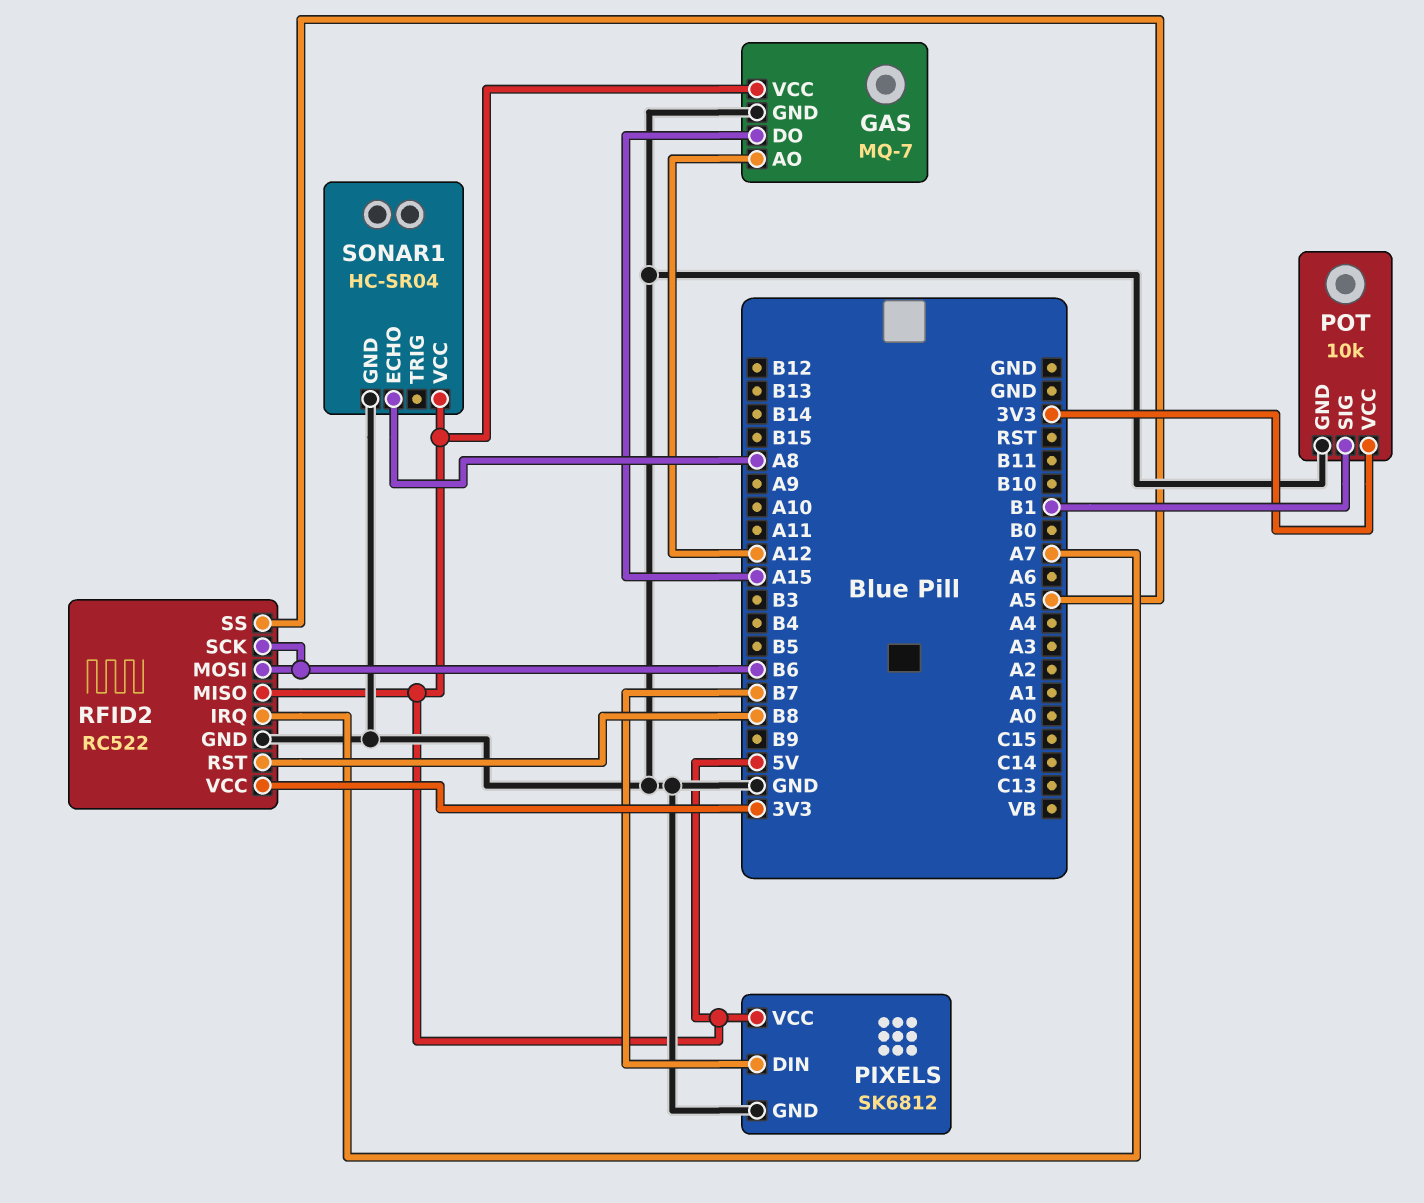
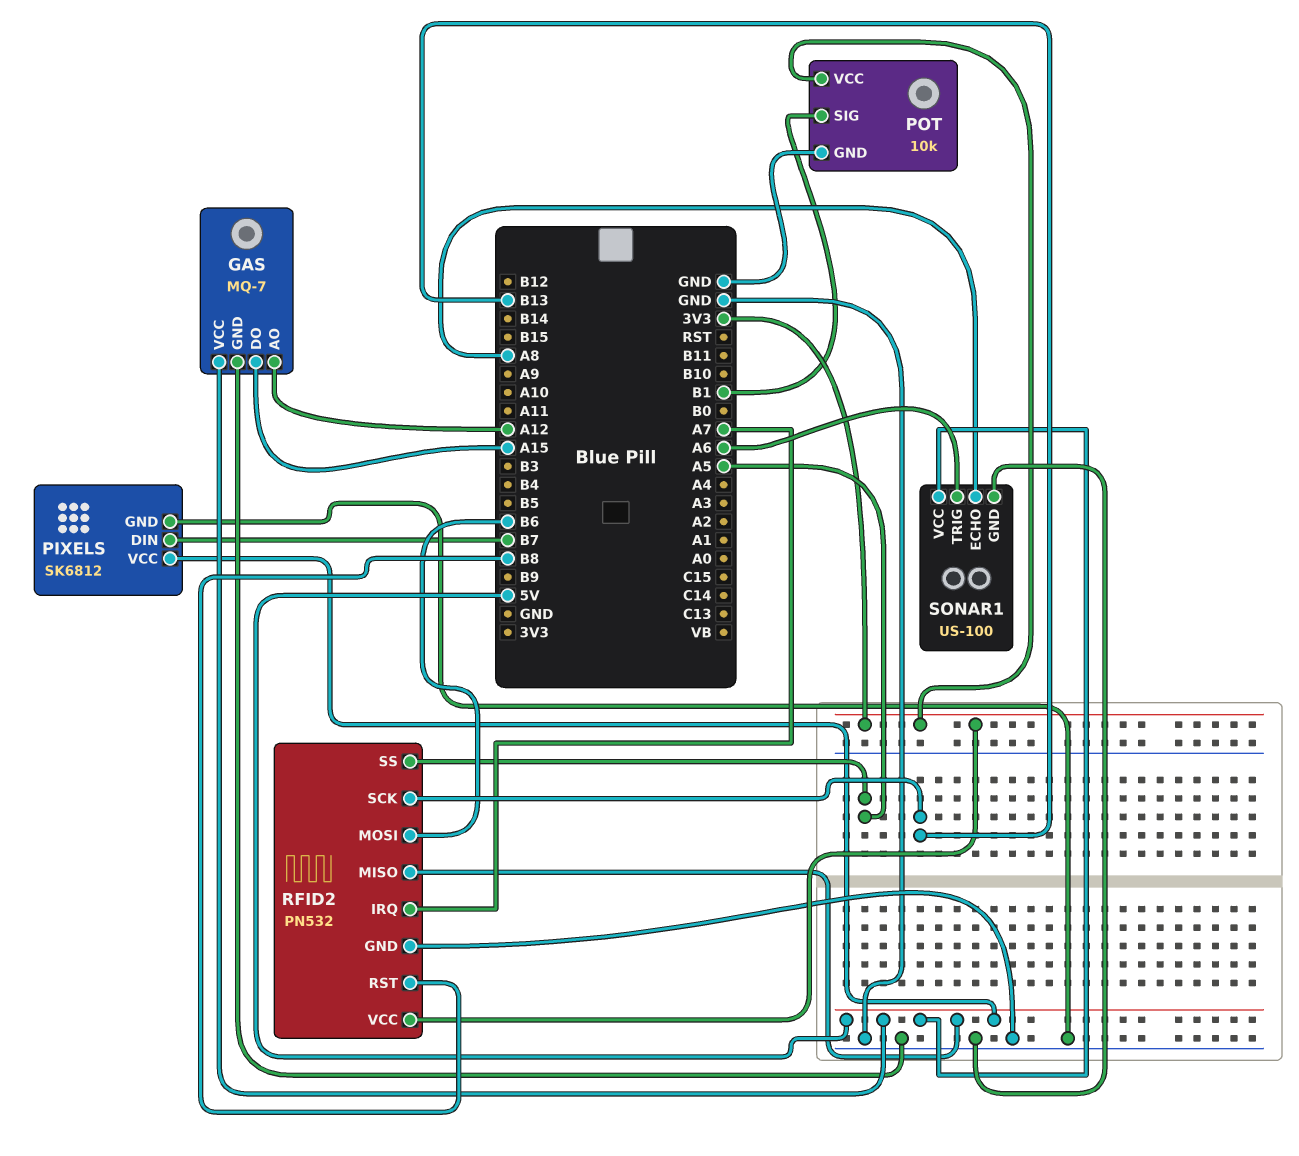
RFID2: RC522 -> PN532
RFID2 pin SCK: B6 -> B13
SONAR1: HC-SR04 -> US-100
SONAR1 pin TRIG: none -> A6

